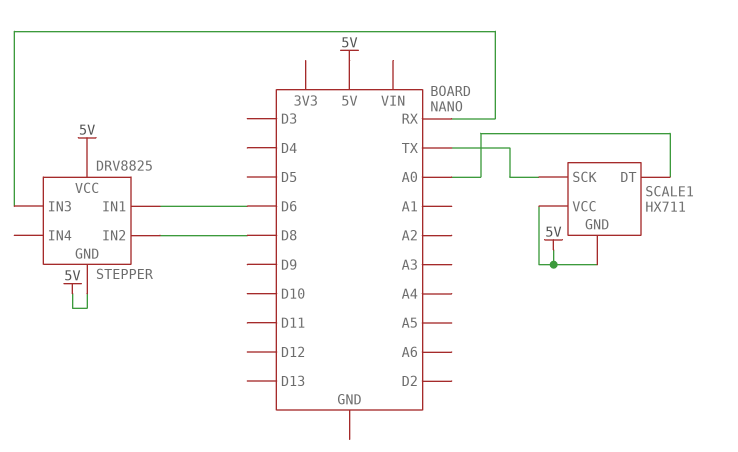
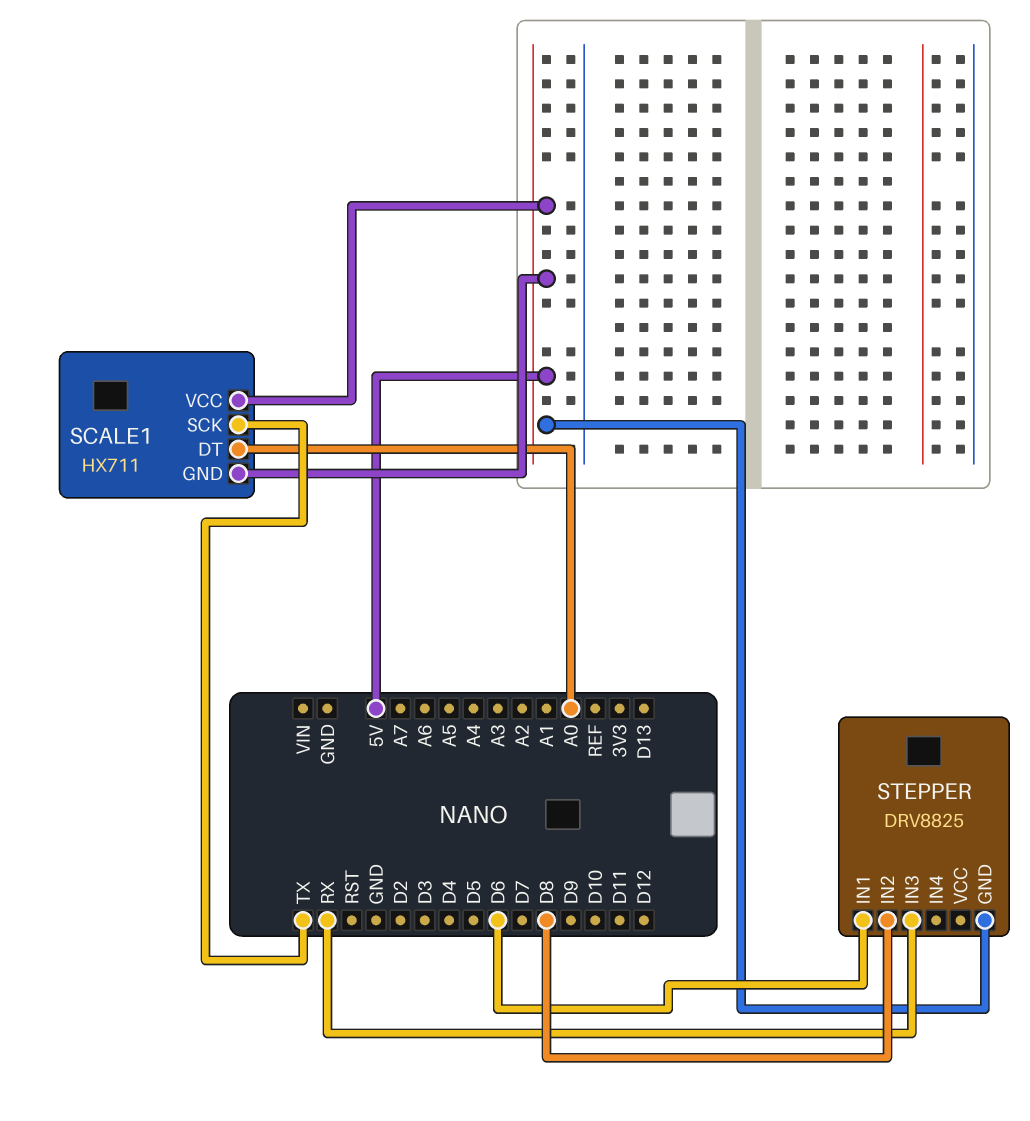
STEPPER pin VCC: 5V -> none

